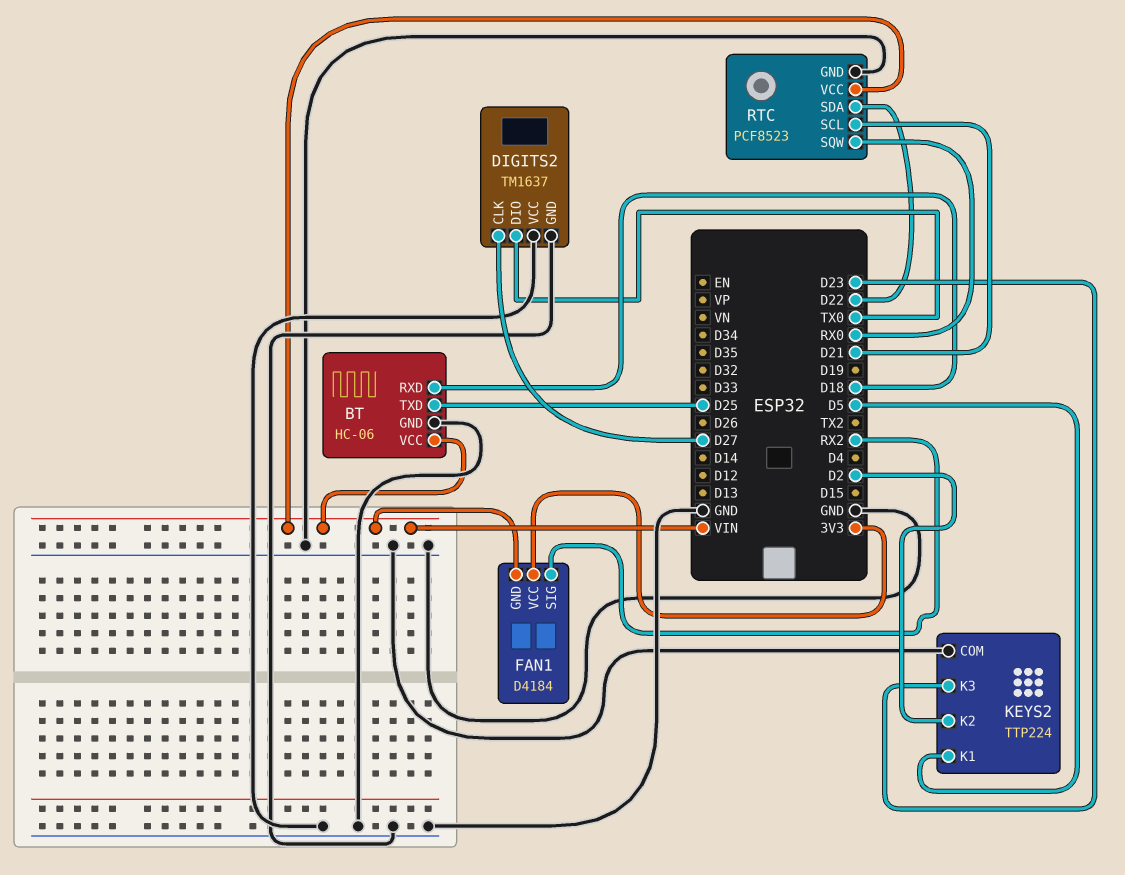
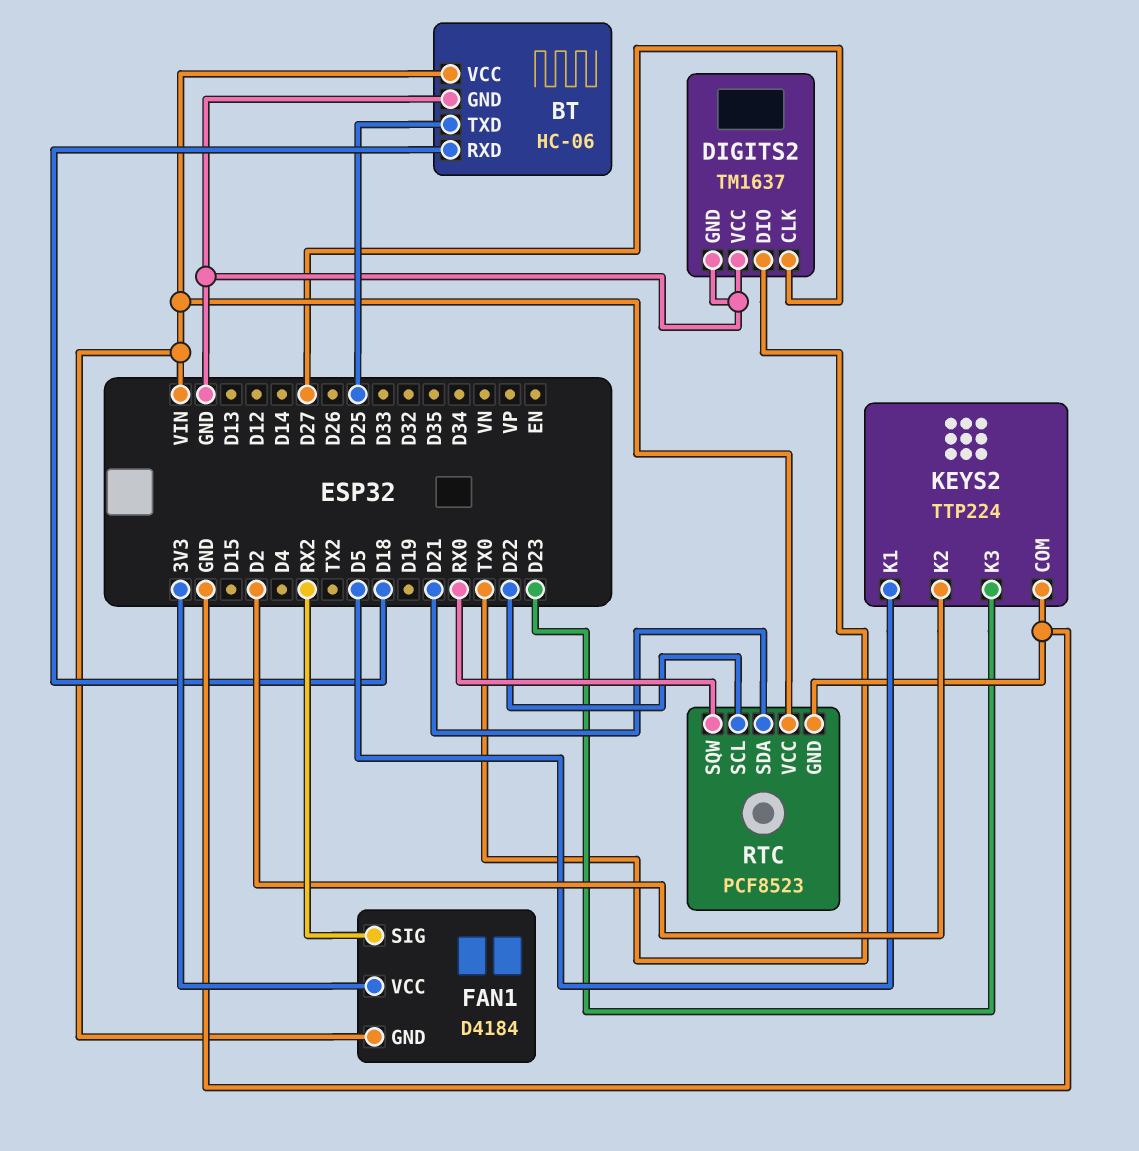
RTC pin SCL: D21 -> D22
RTC pin SDA: D22 -> D21

